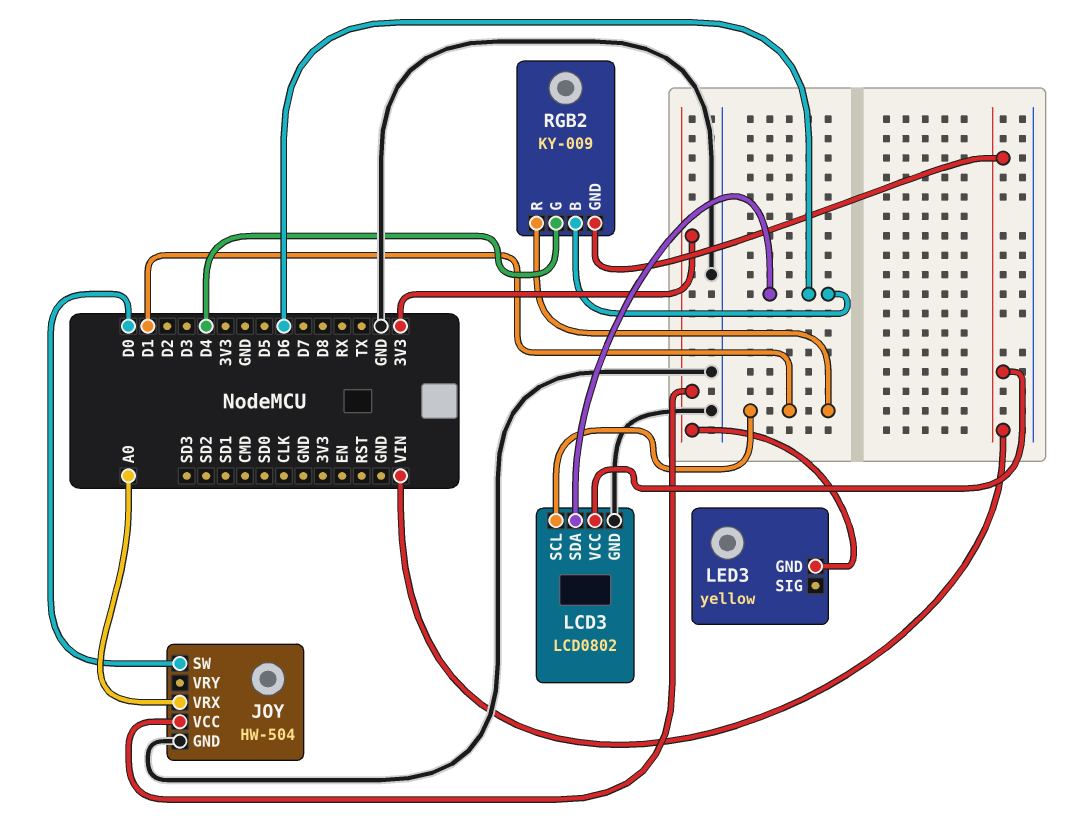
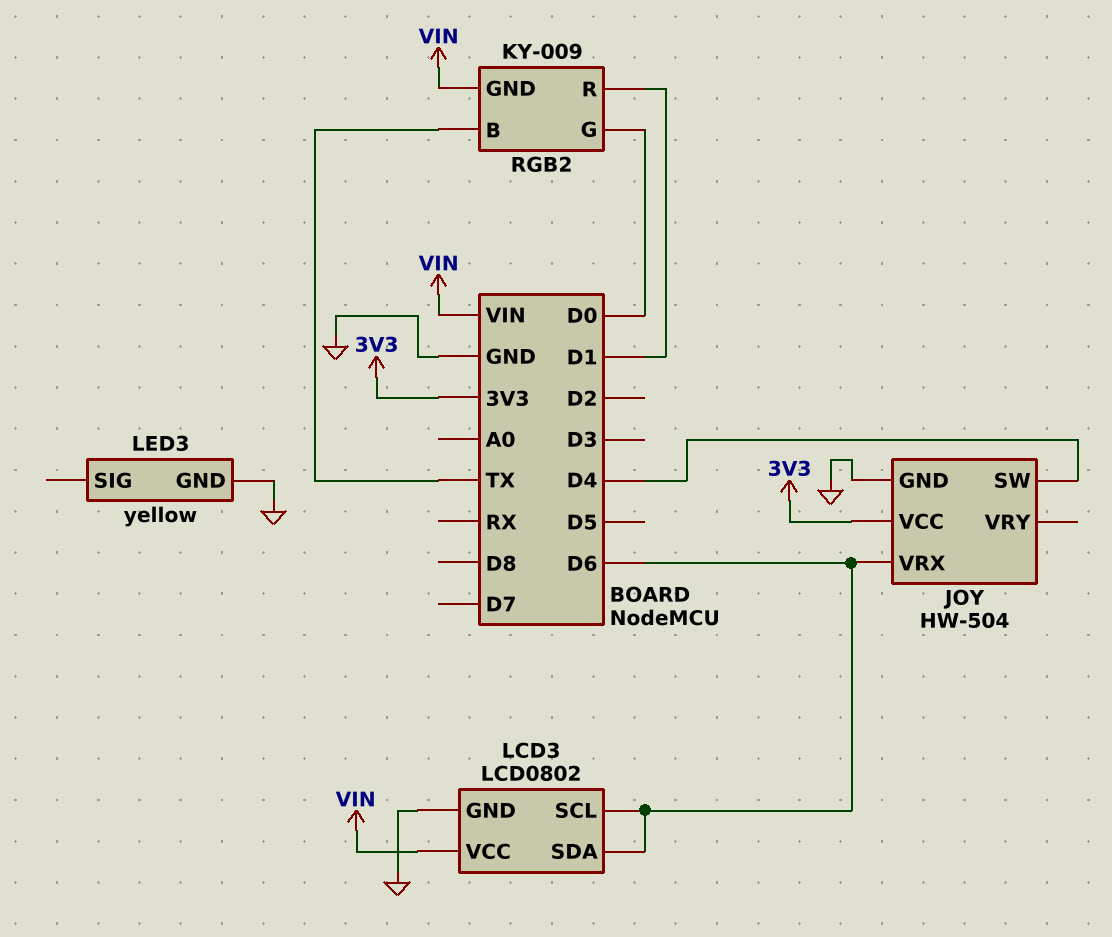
JOY pin SW: D0 -> D4
JOY pin VRX: A0 -> D6
LCD3 pin SCL: D1 -> D6
LED3 pin GND: 3V3 -> GND
RGB2 pin B: D6 -> TX
RGB2 pin G: D4 -> D0

